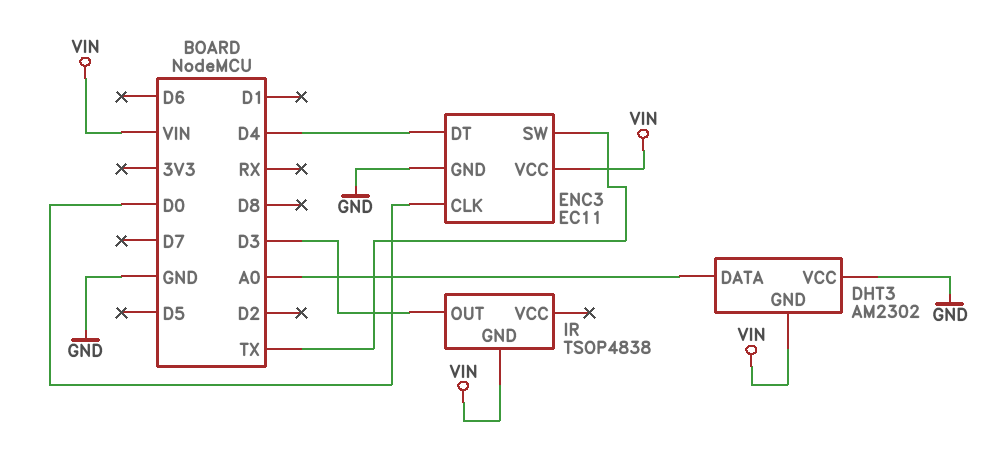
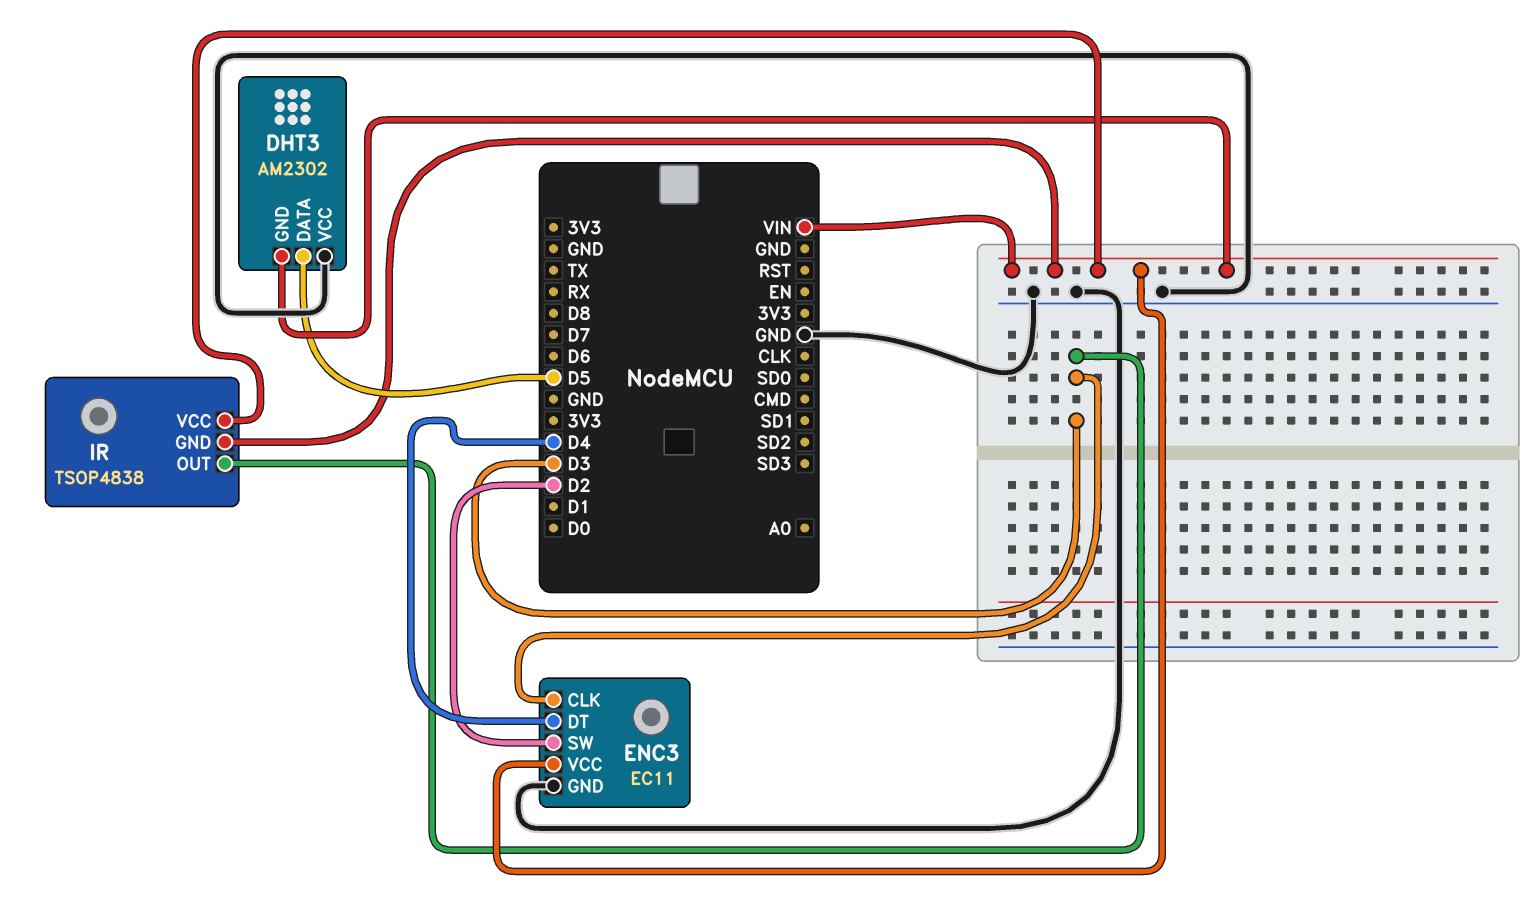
DHT3 pin DATA: A0 -> D5
ENC3 pin CLK: D0 -> D3
ENC3 pin SW: TX -> D2
IR pin VCC: none -> VIN

